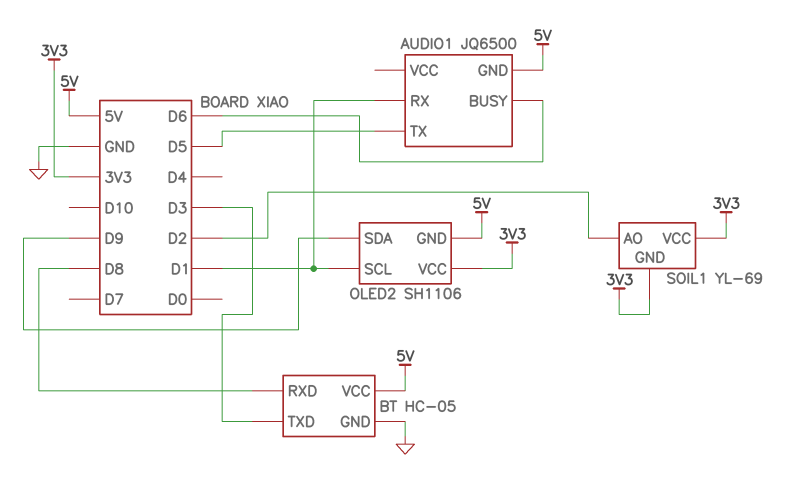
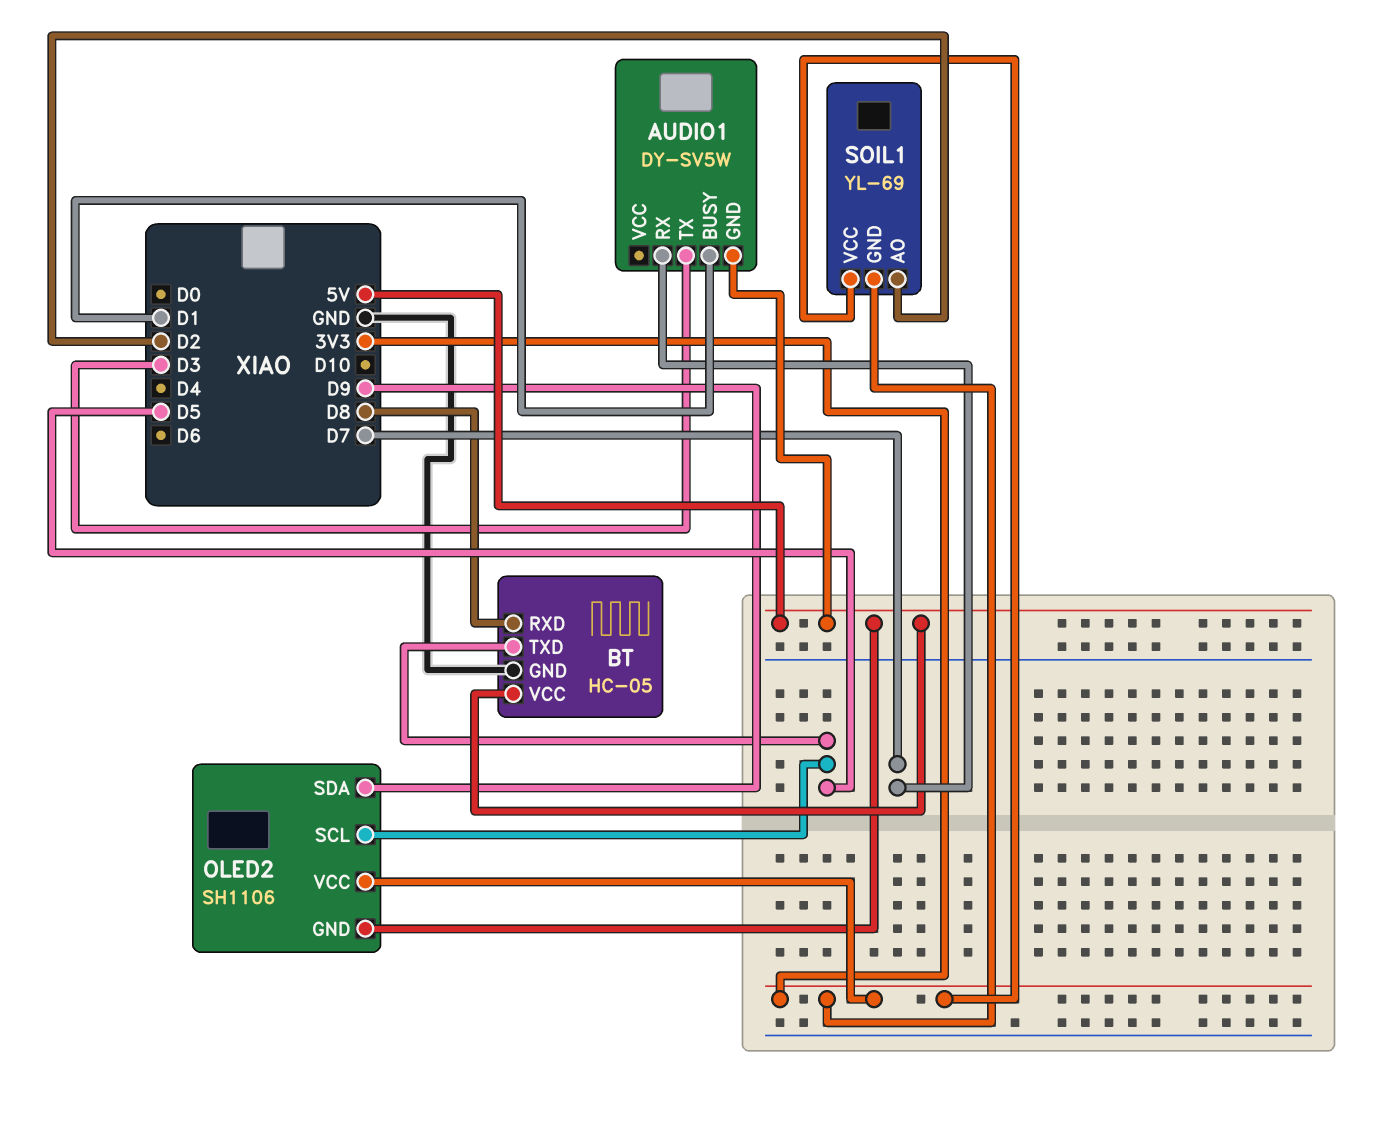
AUDIO1: JQ6500 -> DY-SV5W
AUDIO1 pin BUSY: D6 -> D1
AUDIO1 pin RX: D1 -> D7
AUDIO1 pin TX: D5 -> D3
BT pin TXD: D3 -> D5
OLED2 pin SCL: D1 -> D5

